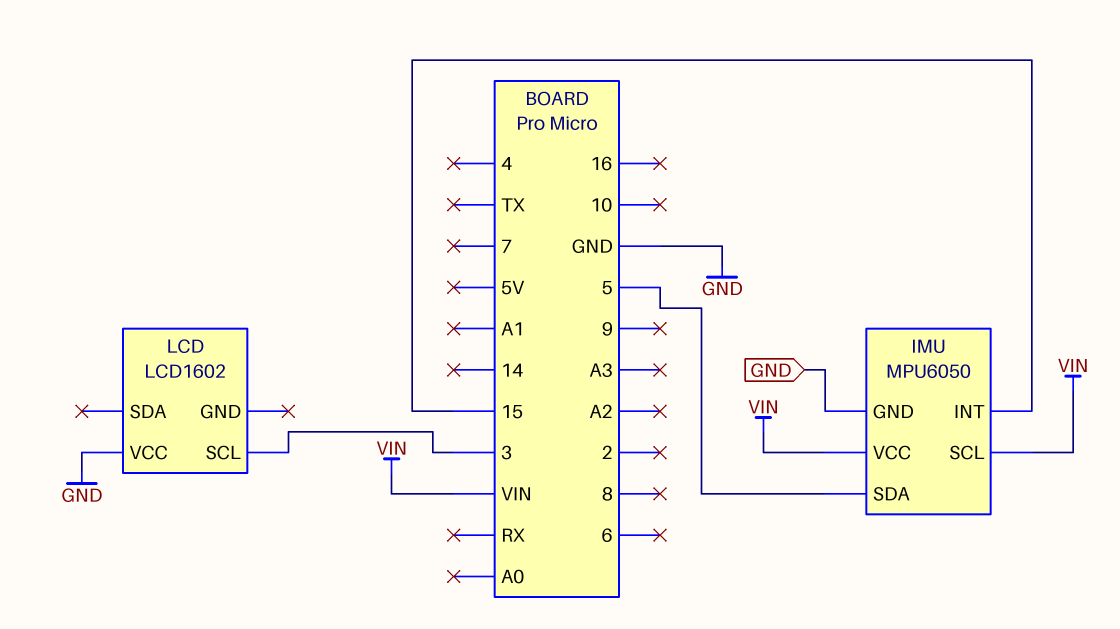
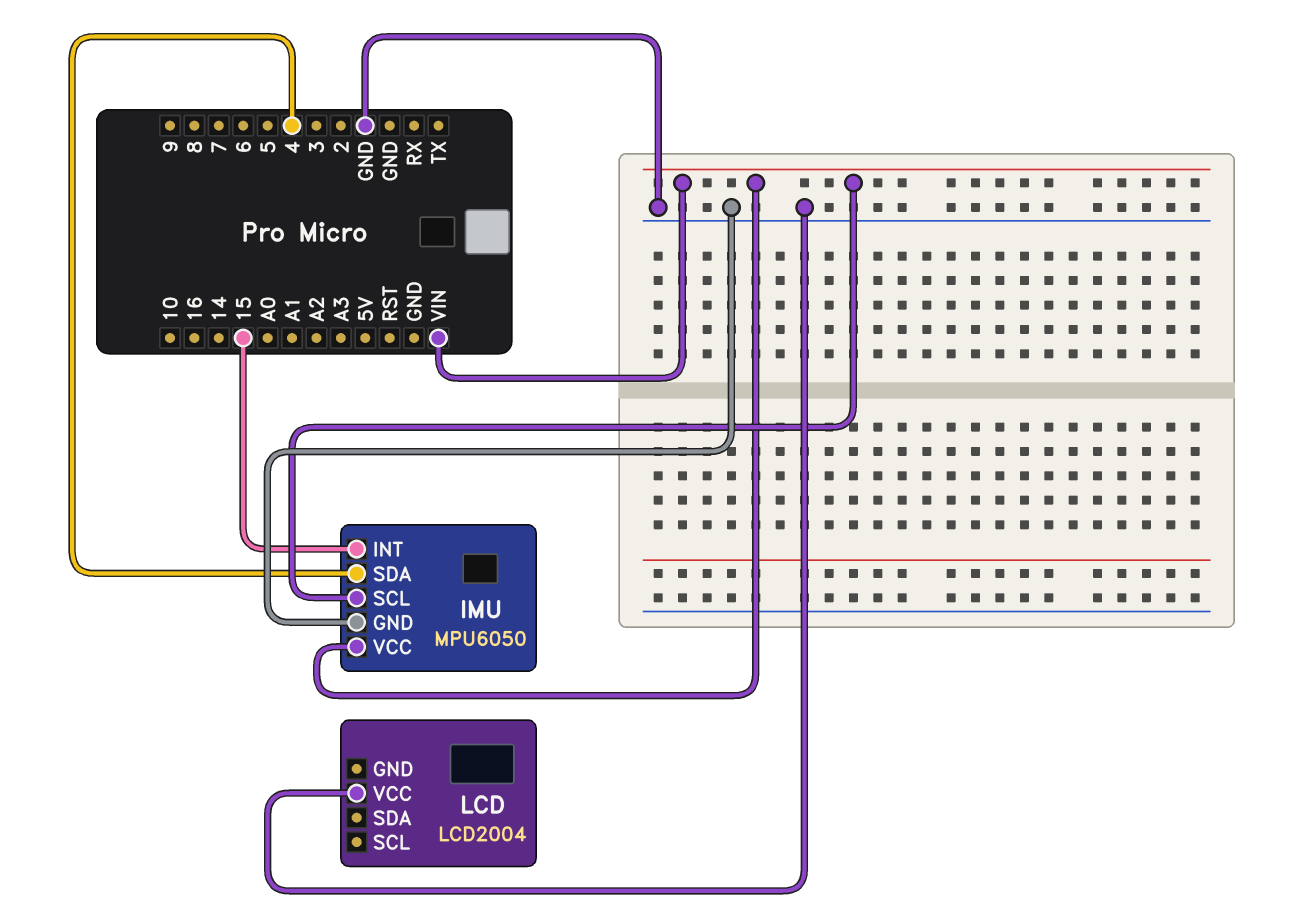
IMU pin SDA: 5 -> 4
LCD: LCD1602 -> LCD2004
LCD pin SCL: 3 -> none

